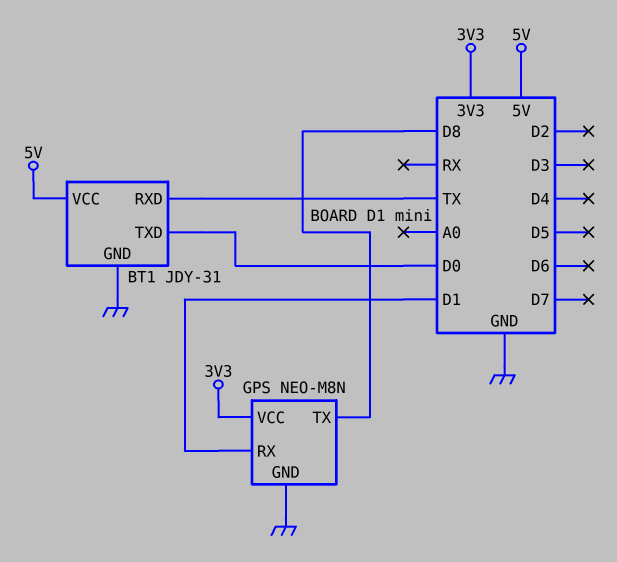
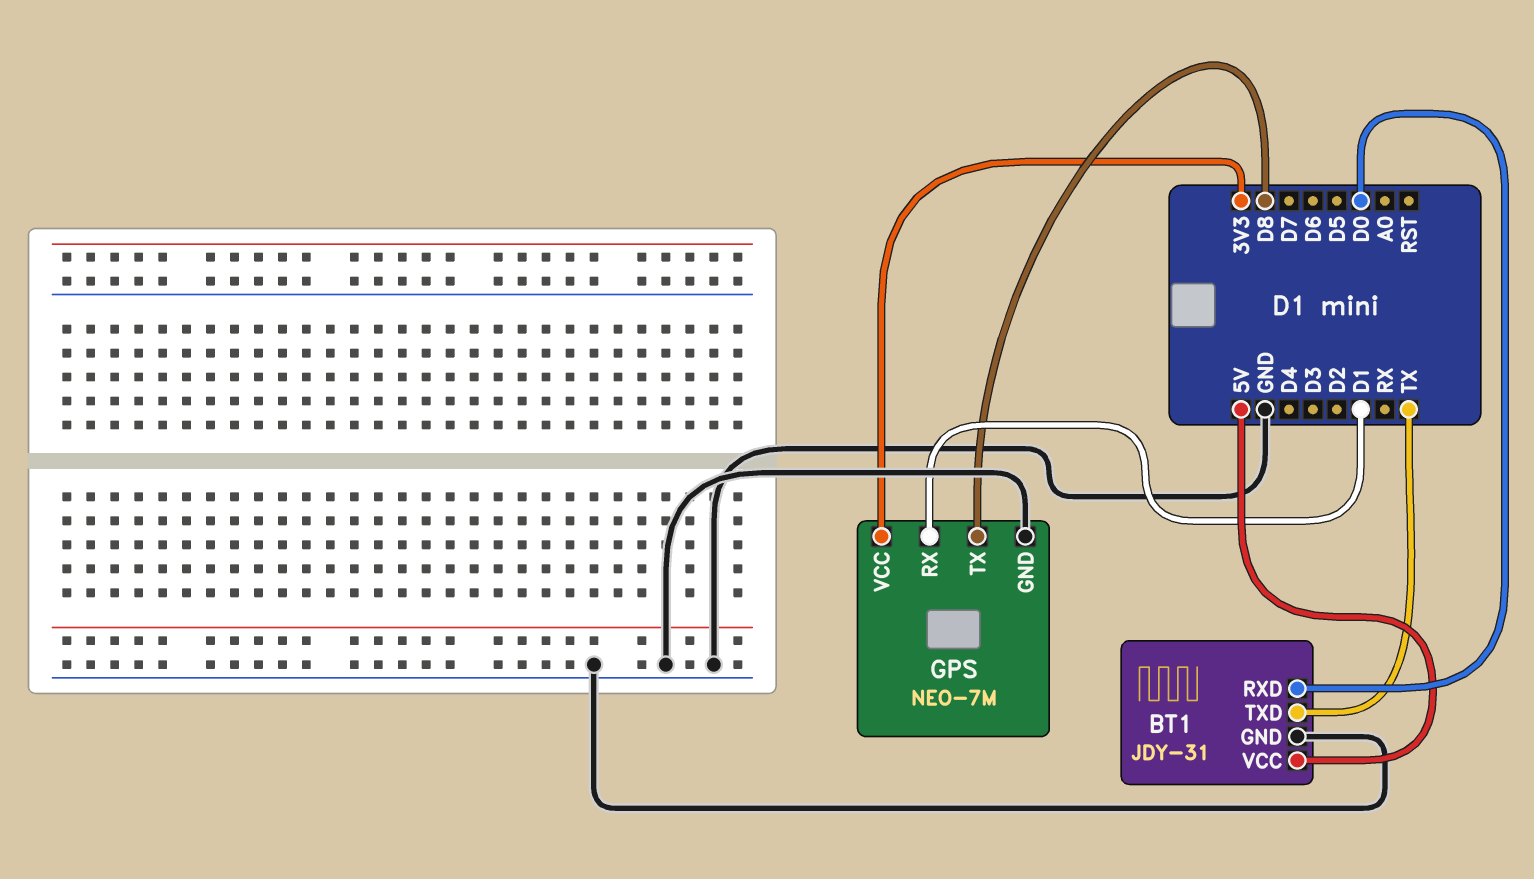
BT1 pin RXD: TX -> D0
BT1 pin TXD: D0 -> TX
GPS: NEO-M8N -> NEO-7M

